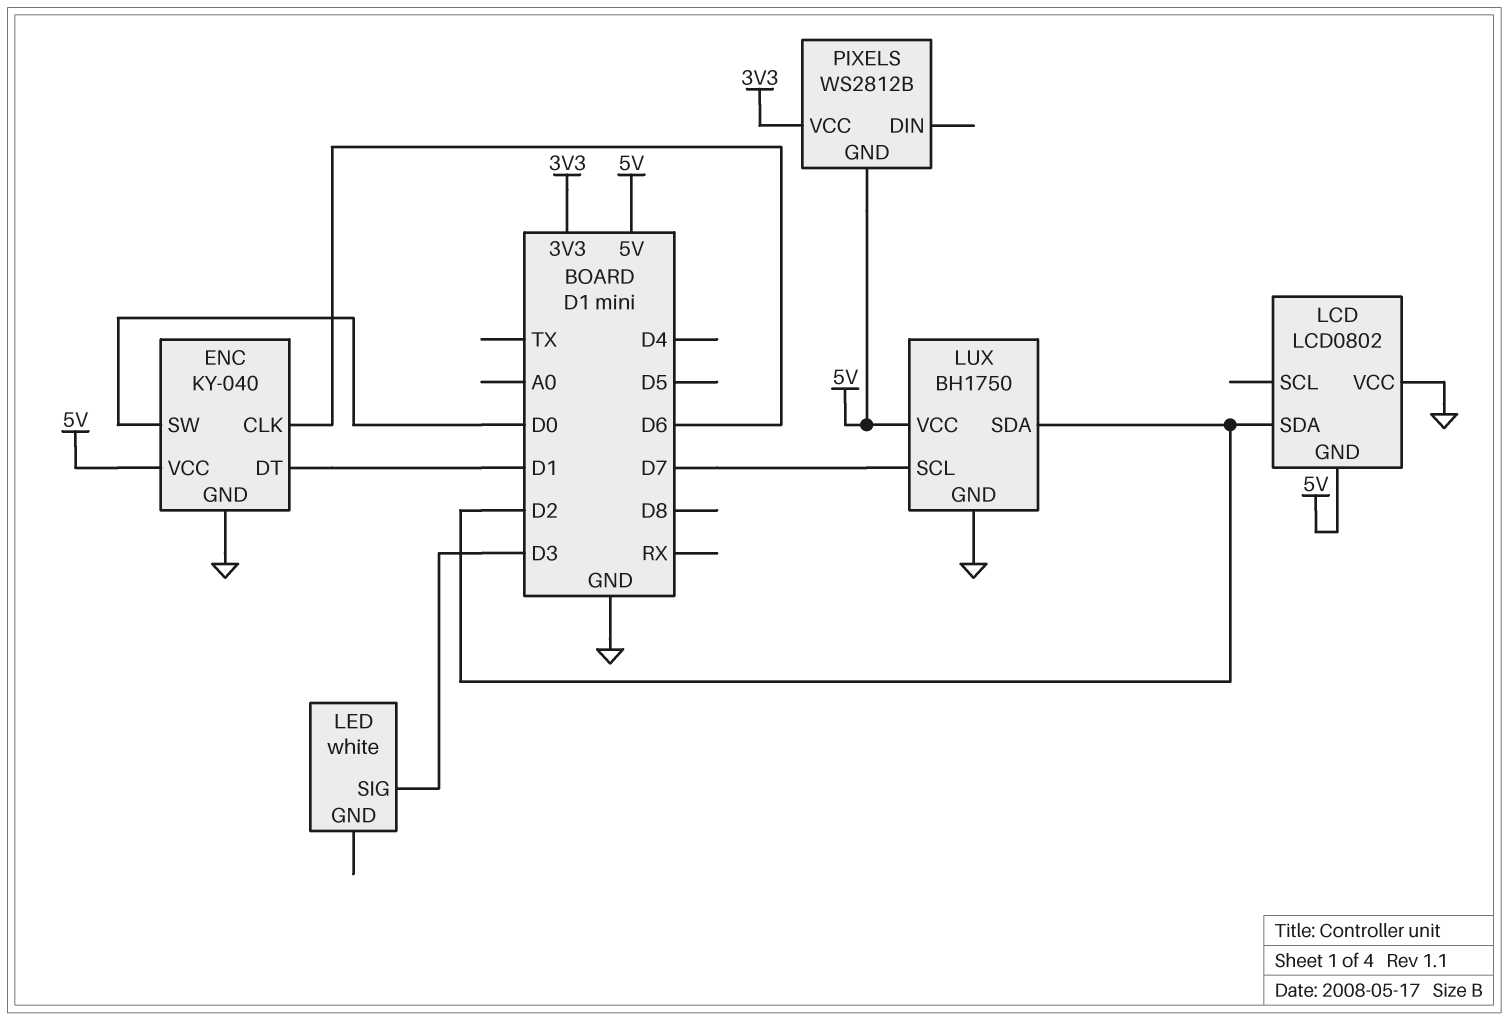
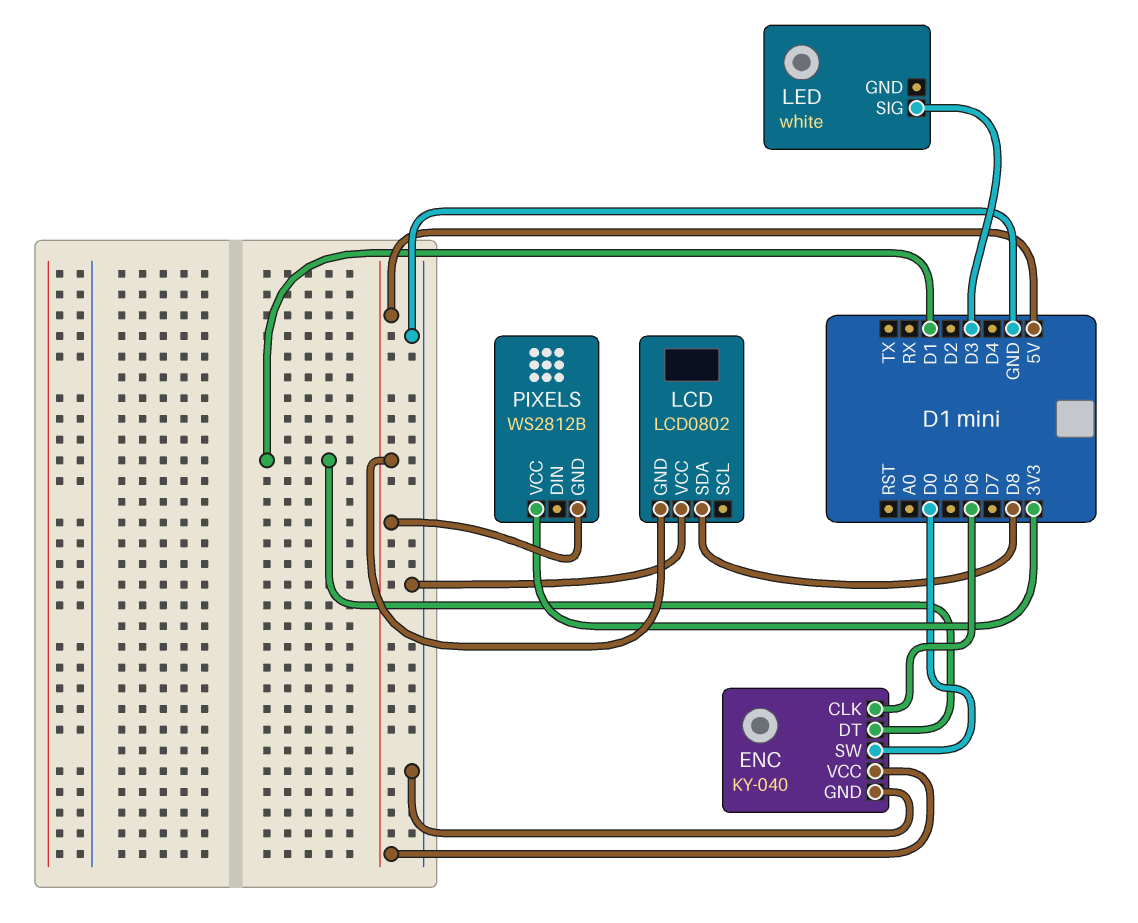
LCD pin SDA: D2 -> D8
LUX: BH1750 -> none
LUX pin GND: GND -> none
LUX pin SCL: D7 -> none
LUX pin SDA: D2 -> none
LUX pin VCC: 5V -> none

